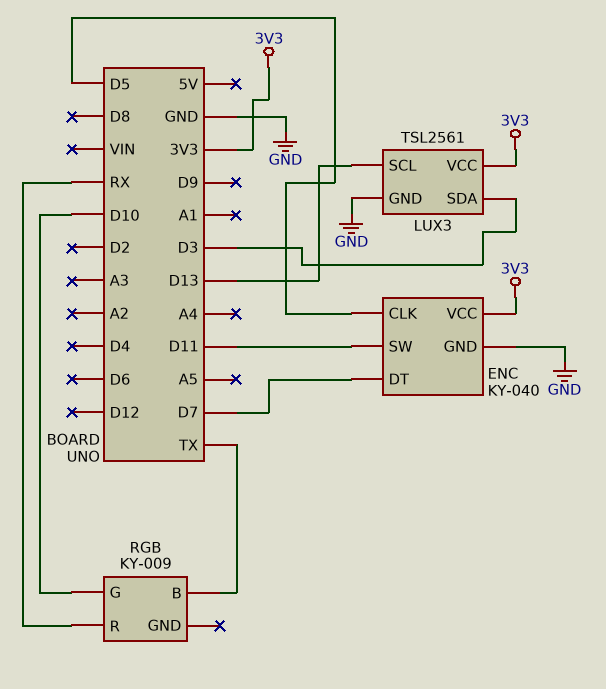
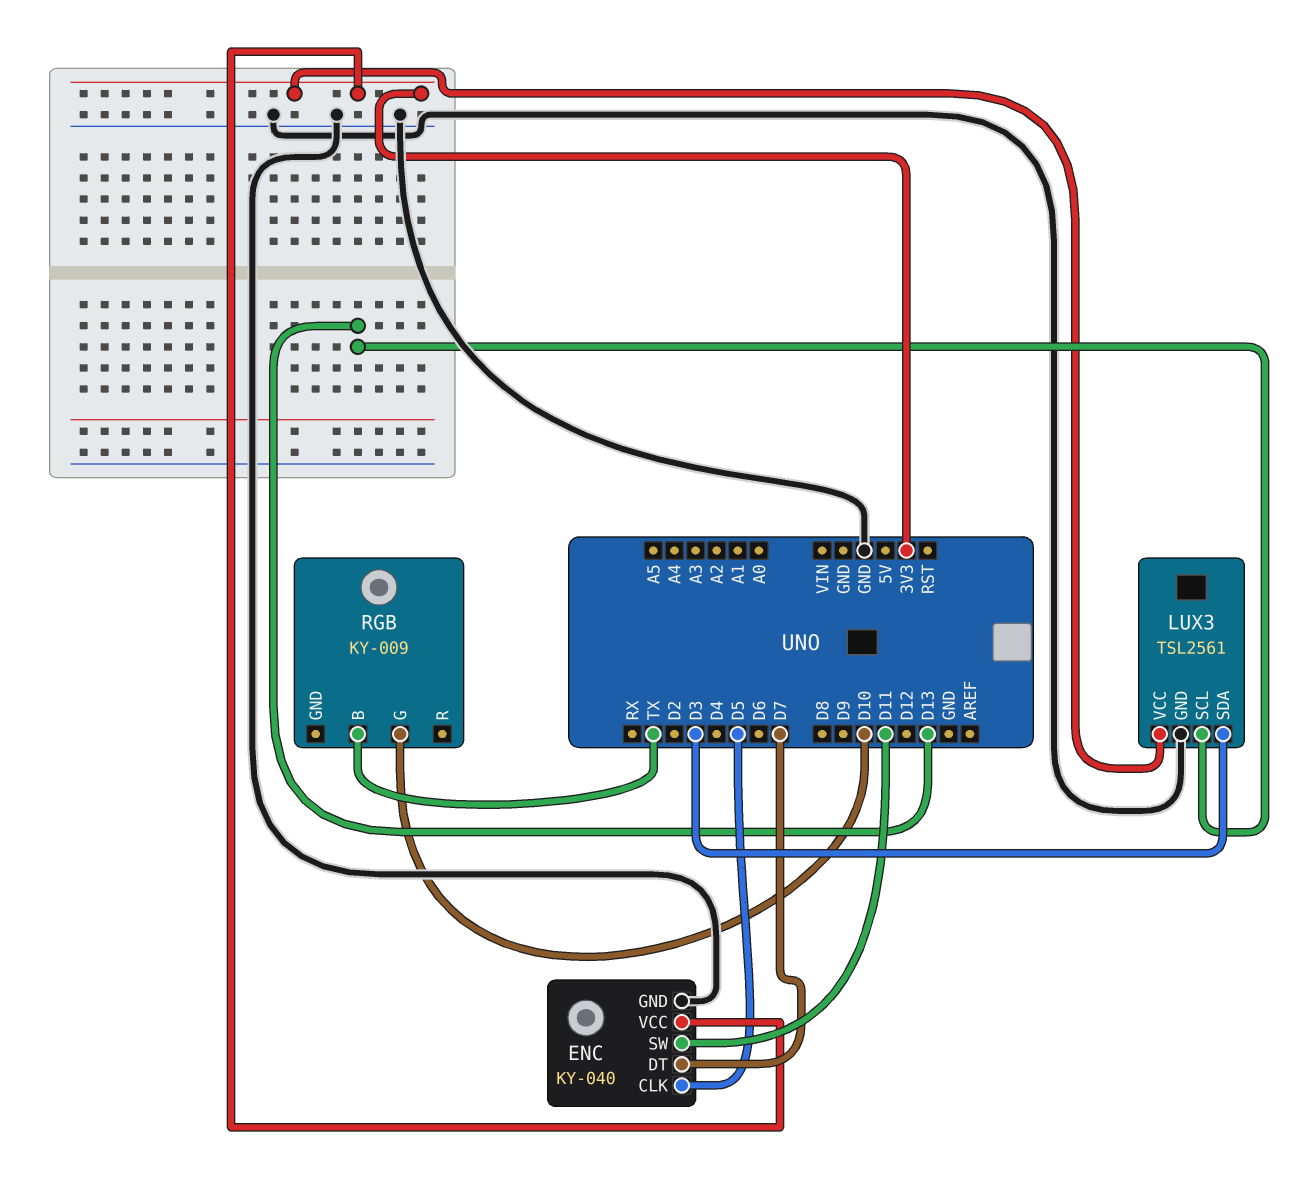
RGB pin R: RX -> none

